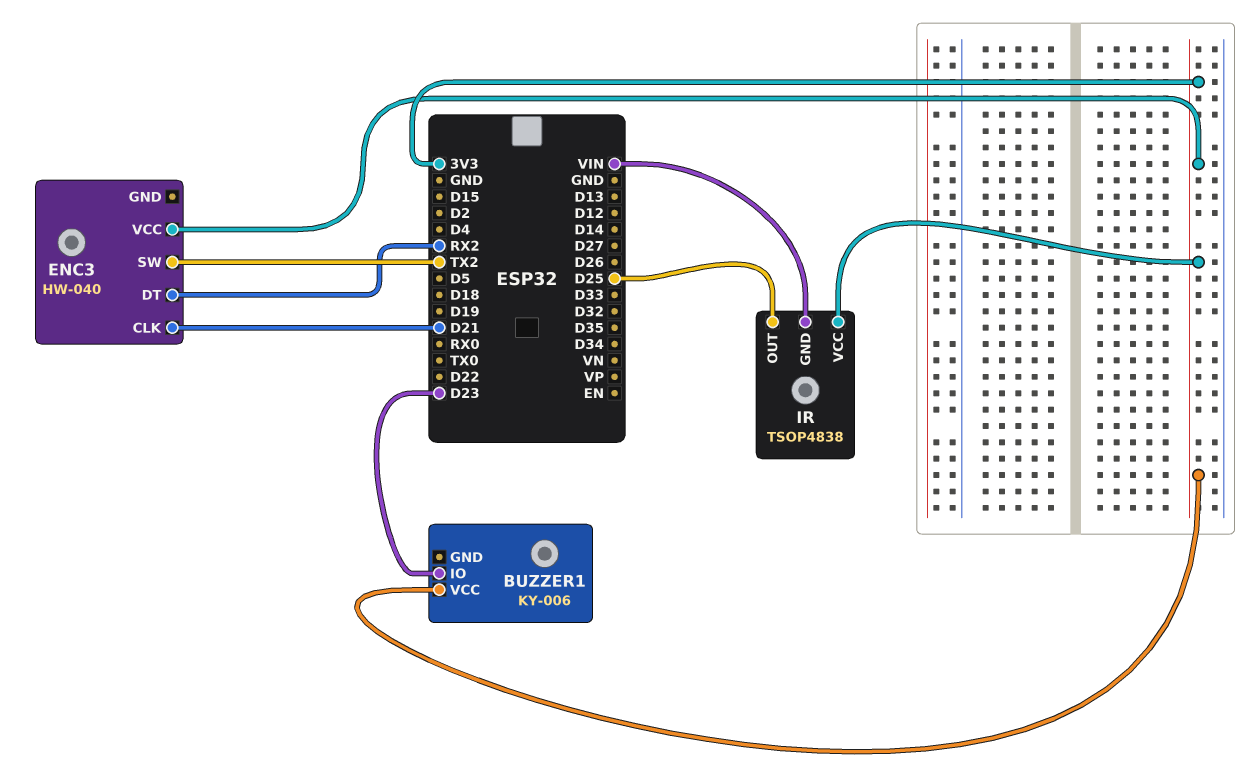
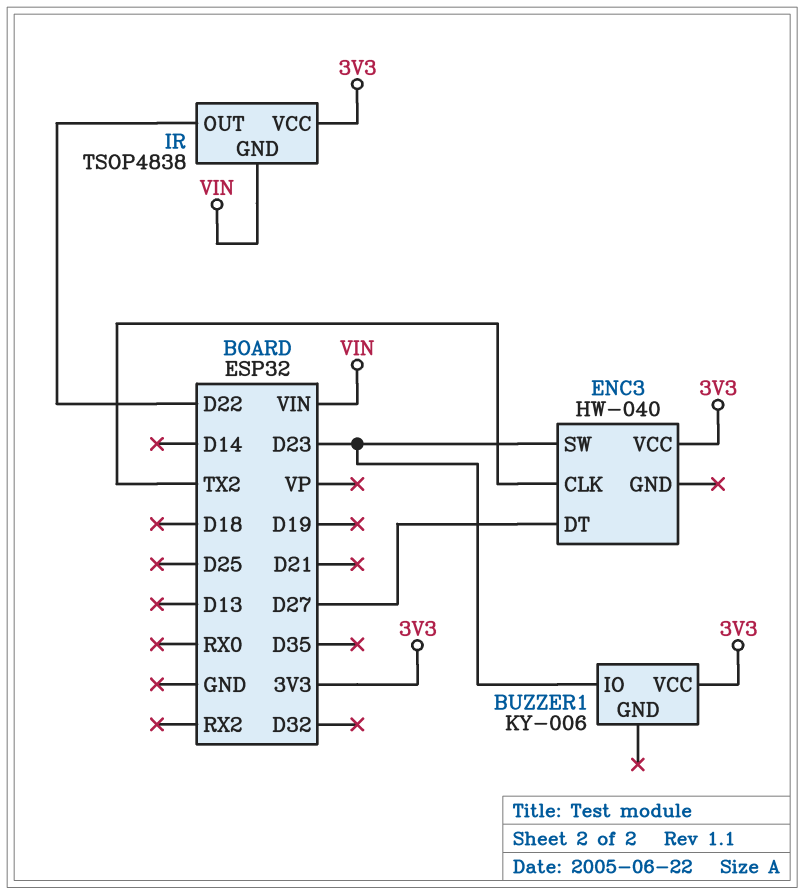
ENC3 pin CLK: D21 -> TX2
ENC3 pin DT: RX2 -> D27
ENC3 pin SW: TX2 -> D23
IR pin OUT: D25 -> D22

